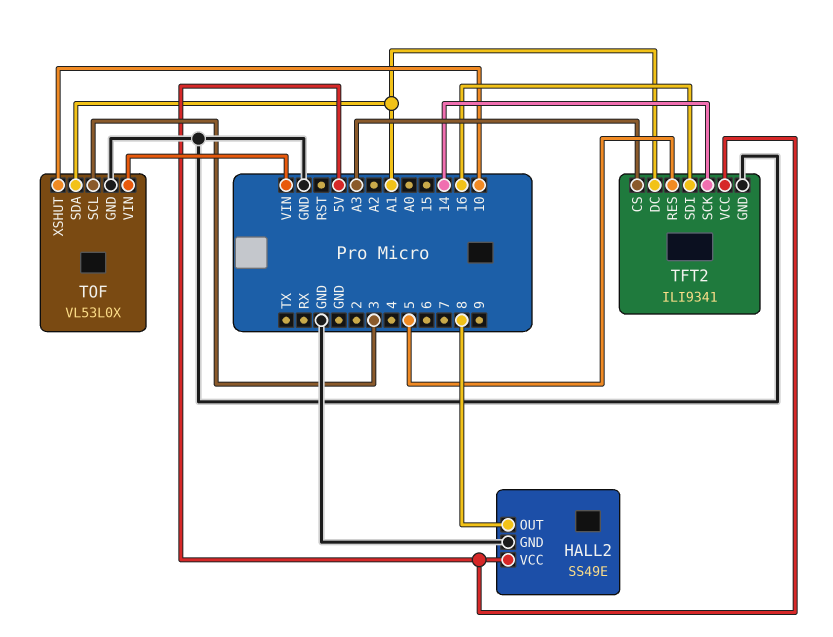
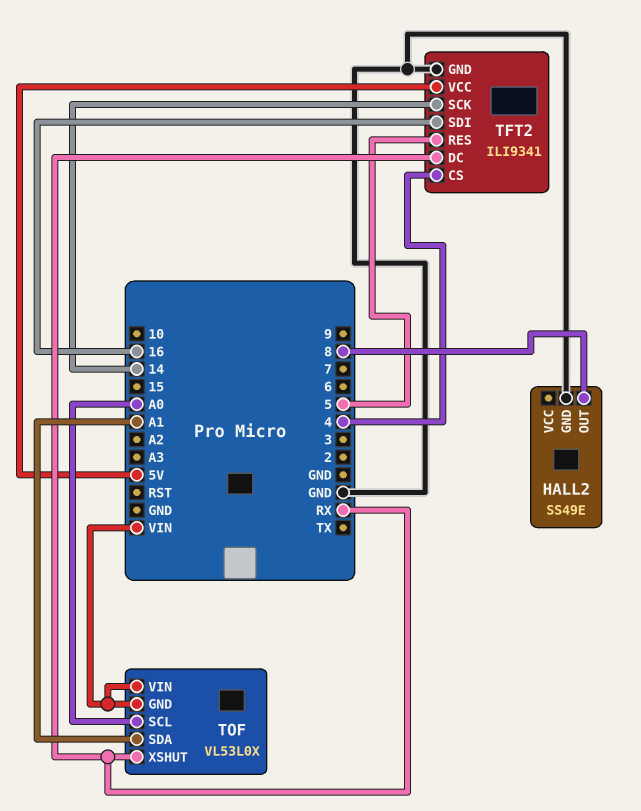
HALL2 pin VCC: 5V -> none
TFT2 pin CS: A3 -> 4
TFT2 pin DC: A1 -> RX
TOF pin GND: GND -> VIN
TOF pin SCL: 3 -> A0
TOF pin XSHUT: 10 -> RX

